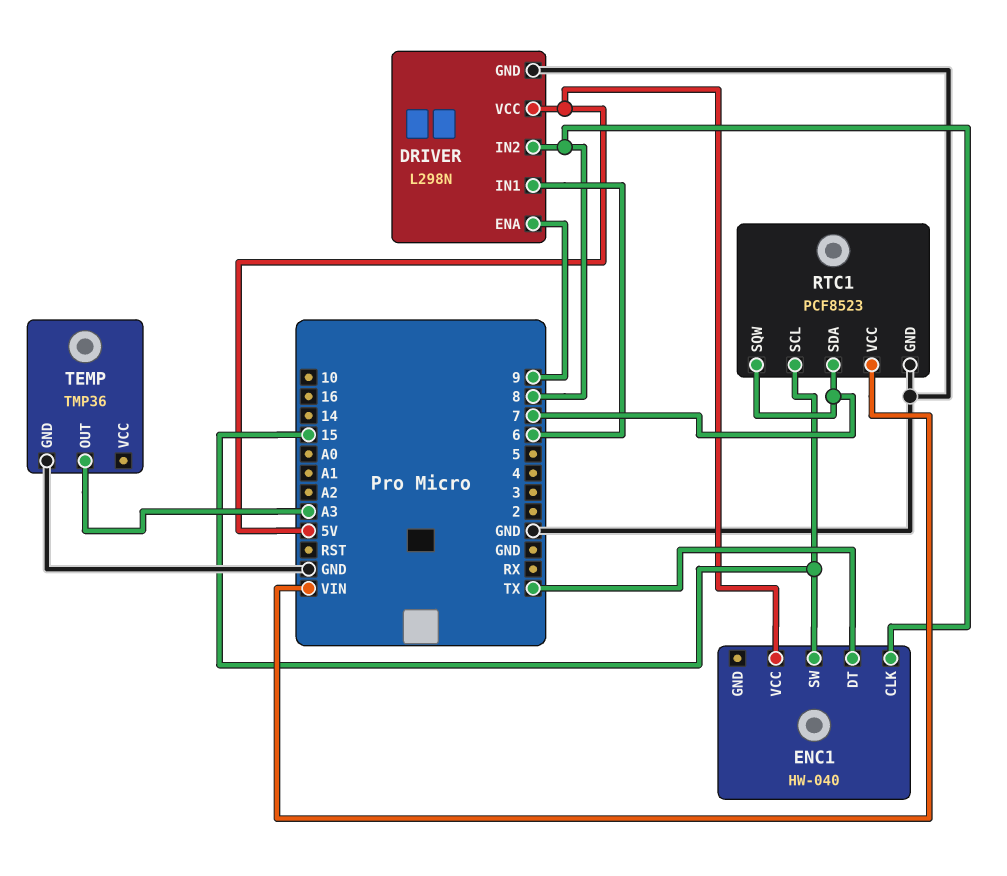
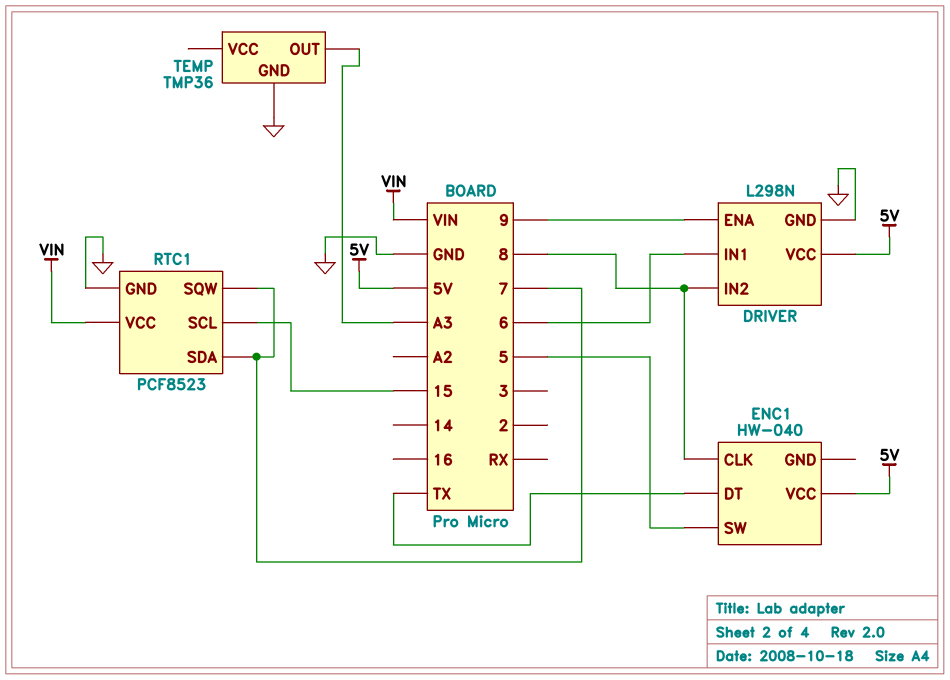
ENC1 pin SW: 15 -> 5

